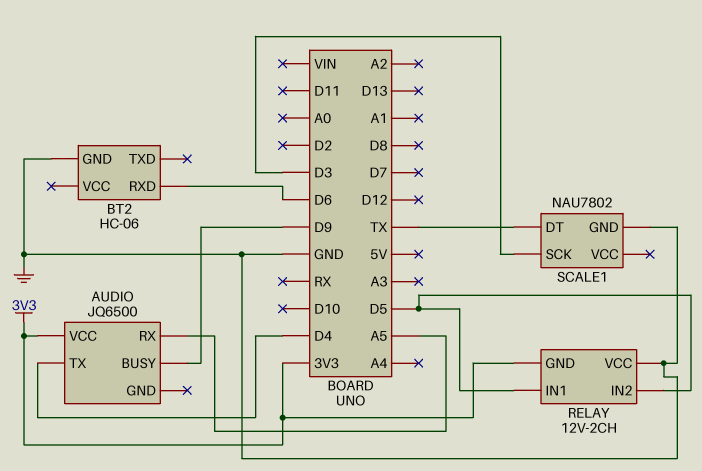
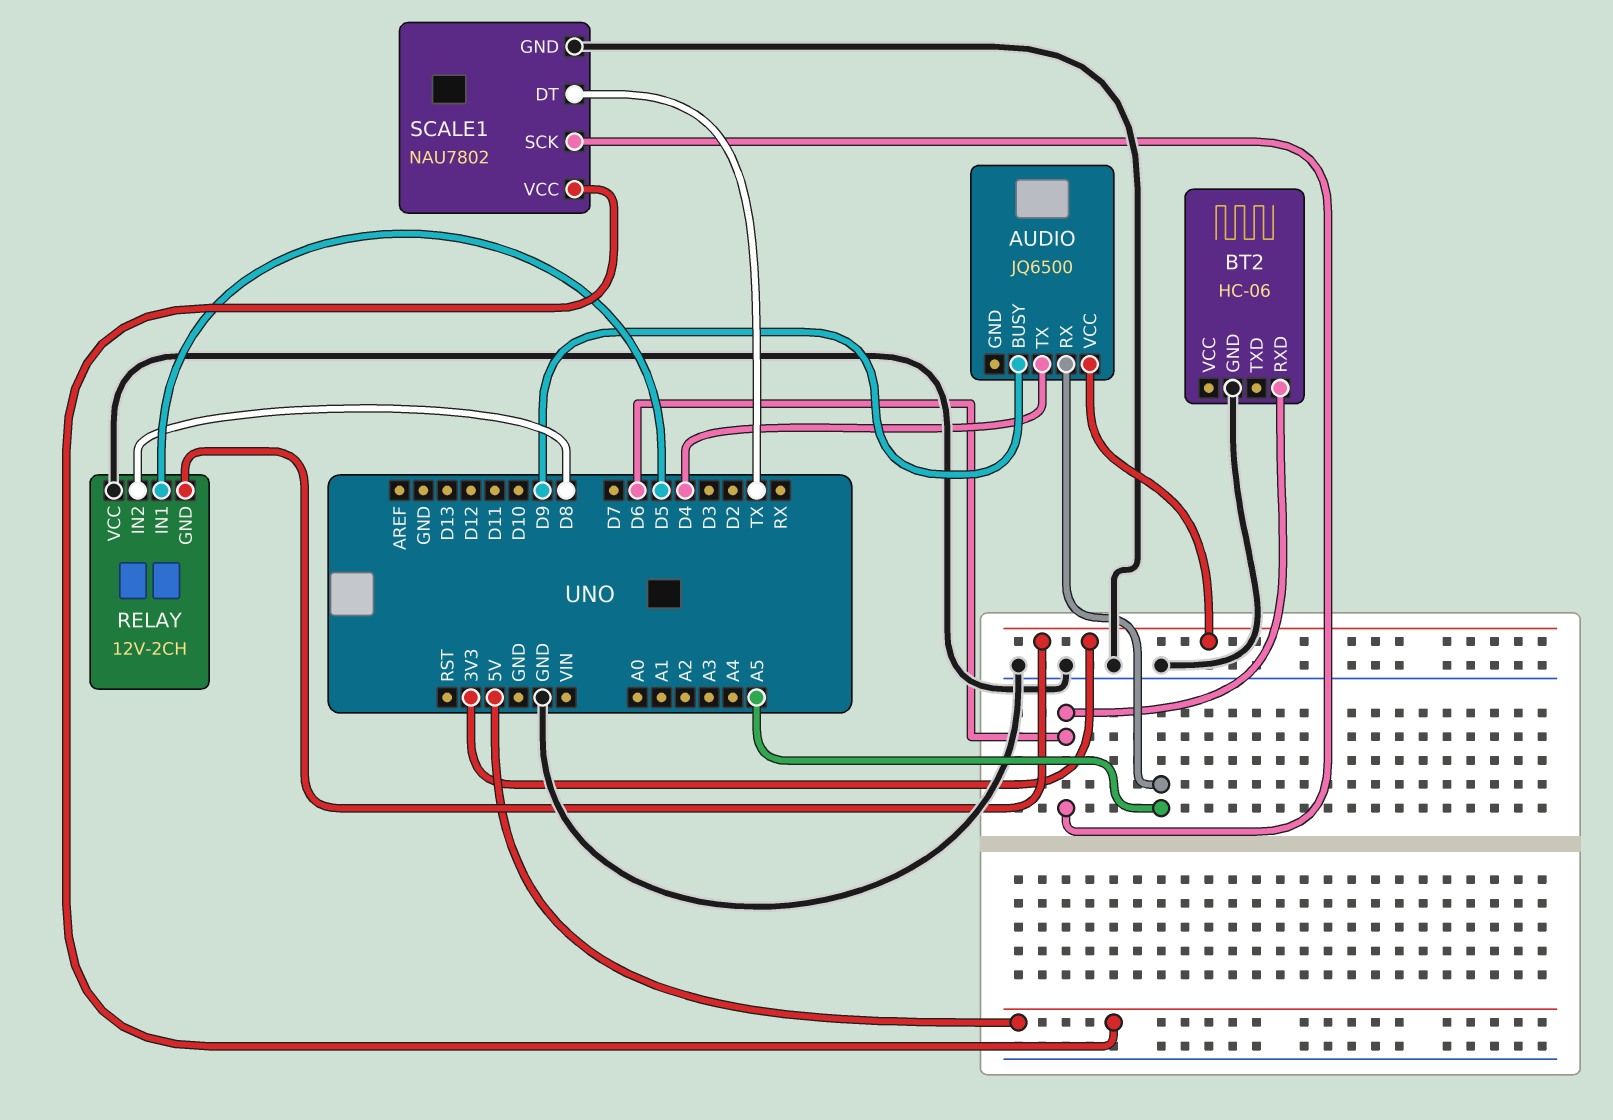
RELAY pin IN2: D5 -> D8
SCALE1 pin SCK: D3 -> D6
SCALE1 pin VCC: none -> 5V

